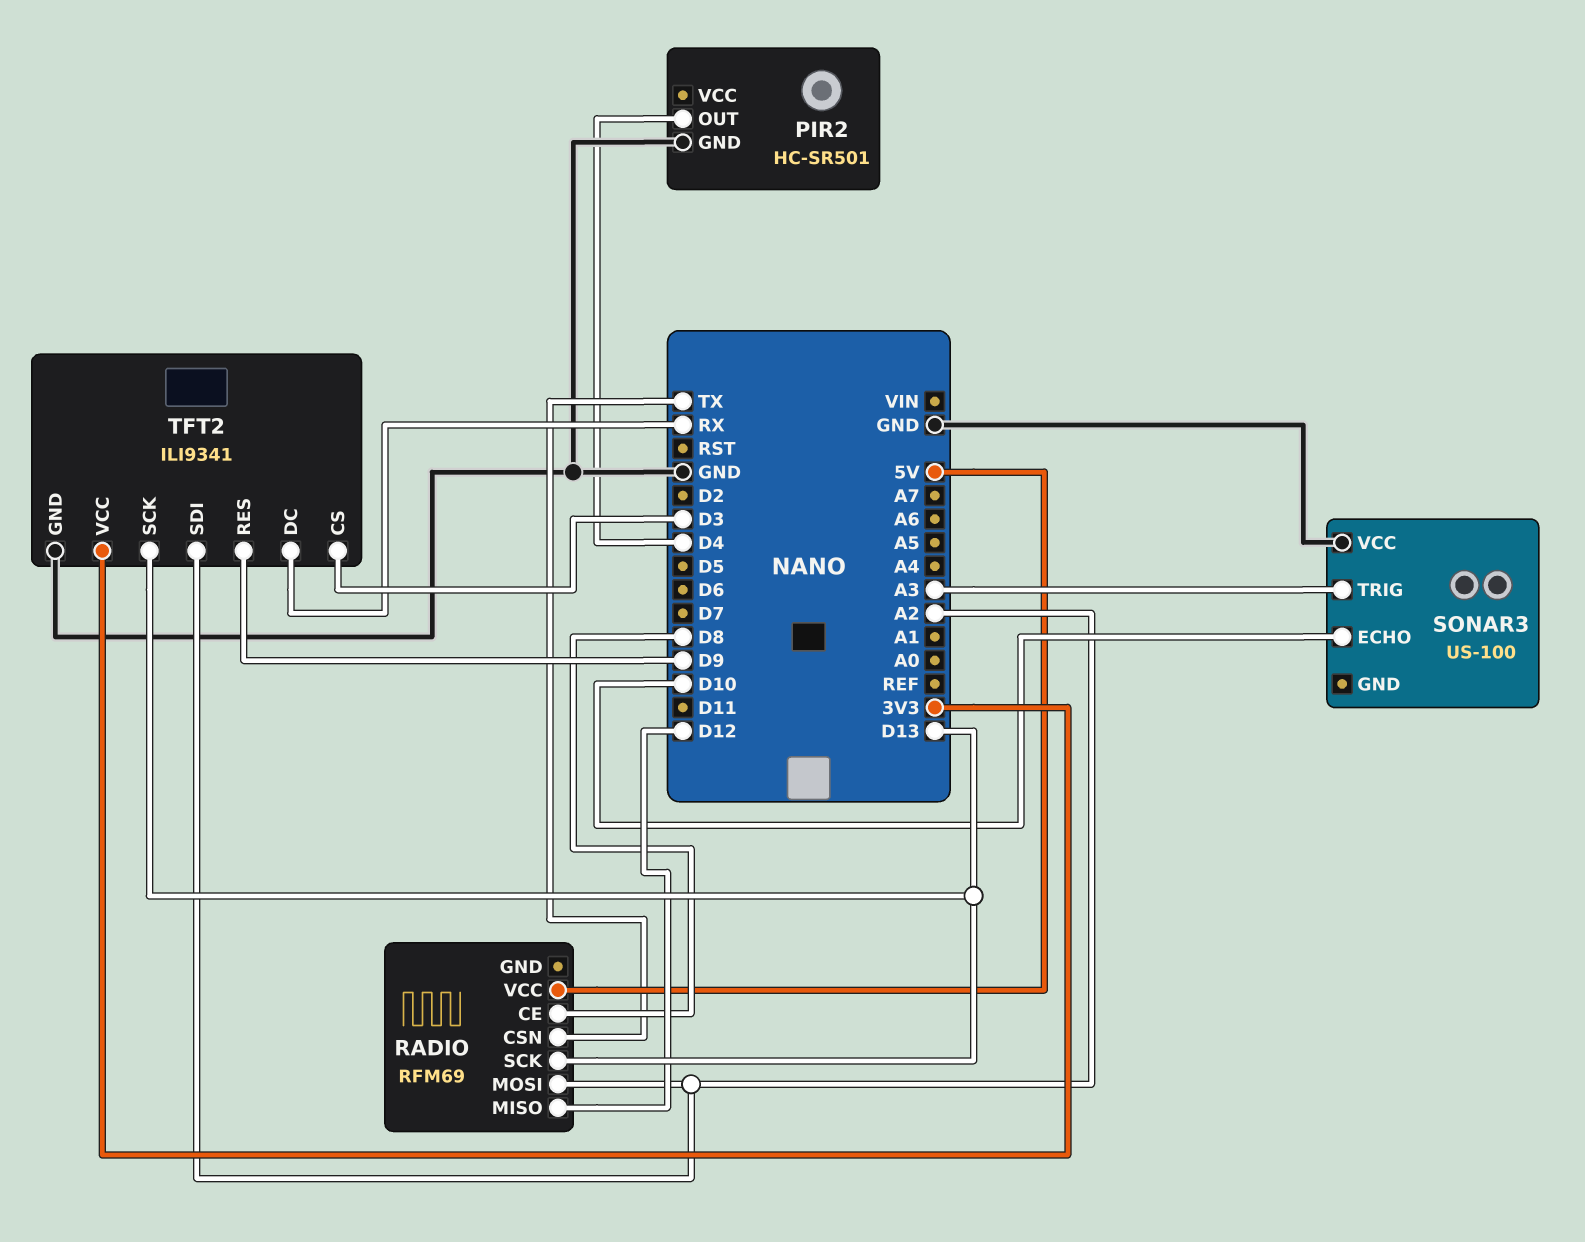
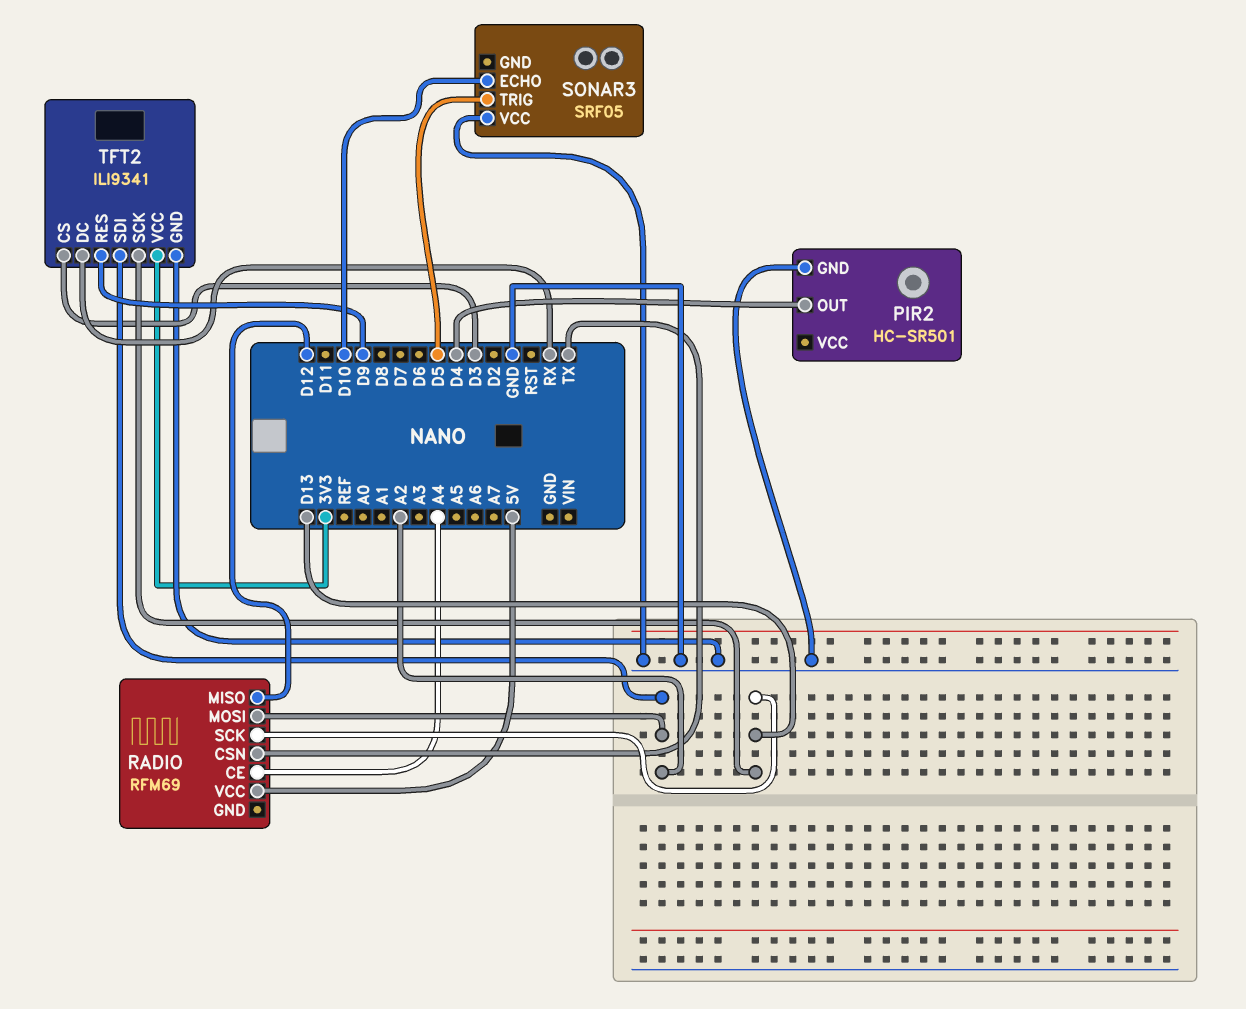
RADIO pin CE: D8 -> A4
SONAR3: US-100 -> SRF05
SONAR3 pin TRIG: A3 -> D5

